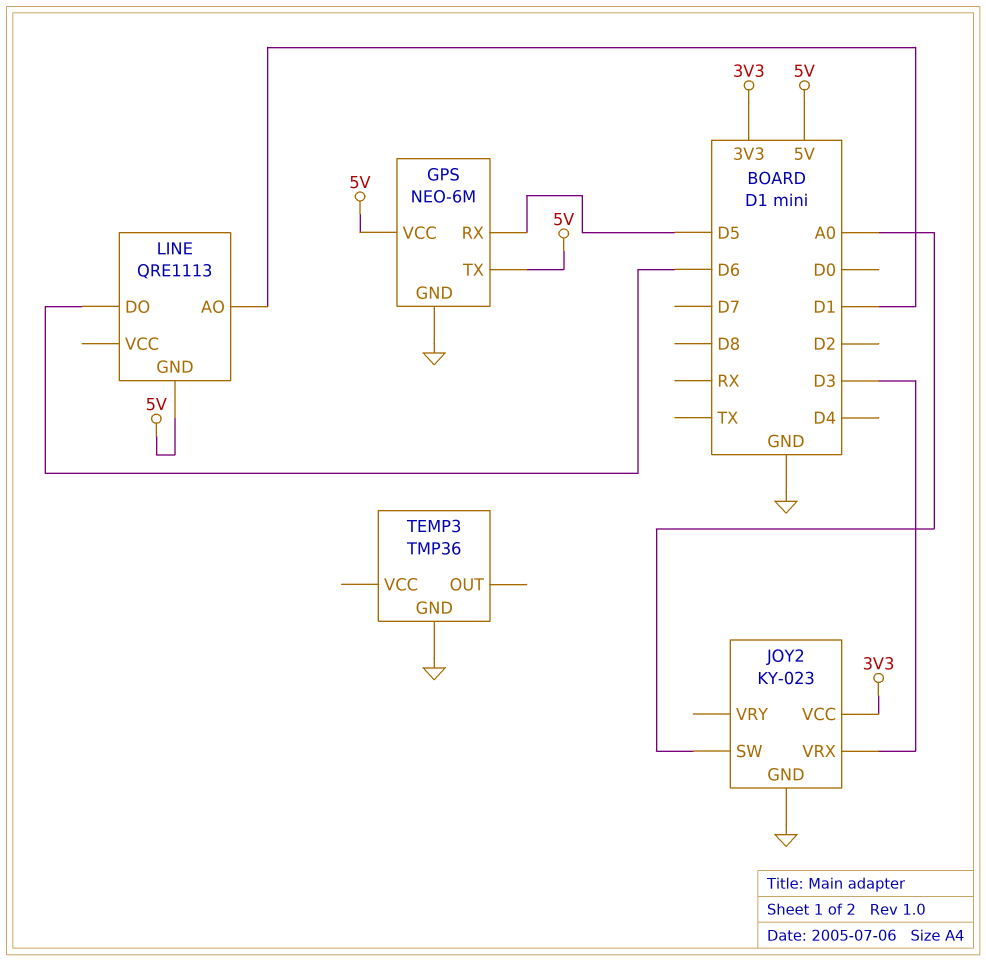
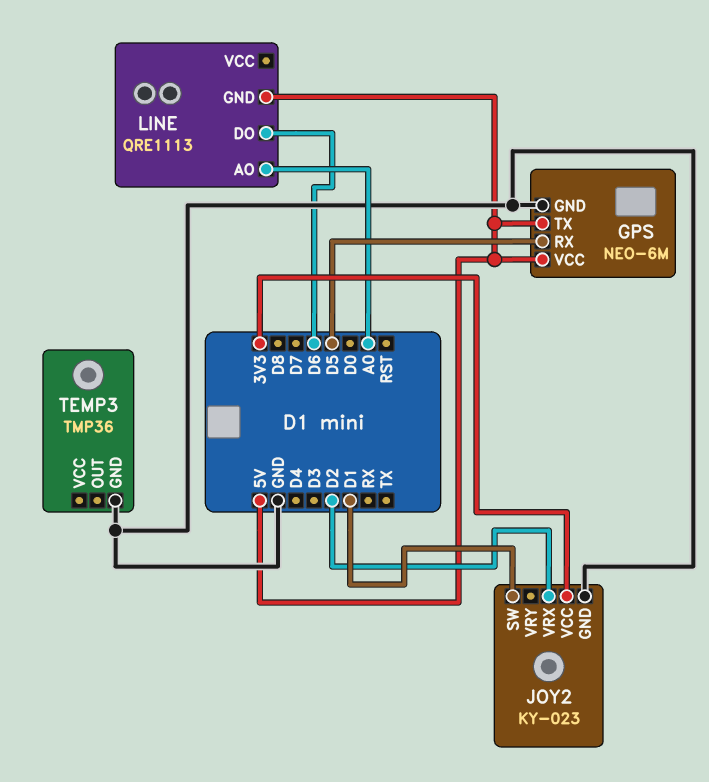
JOY2 pin SW: A0 -> D1
JOY2 pin VRX: D3 -> D2
LINE pin AO: D1 -> A0

